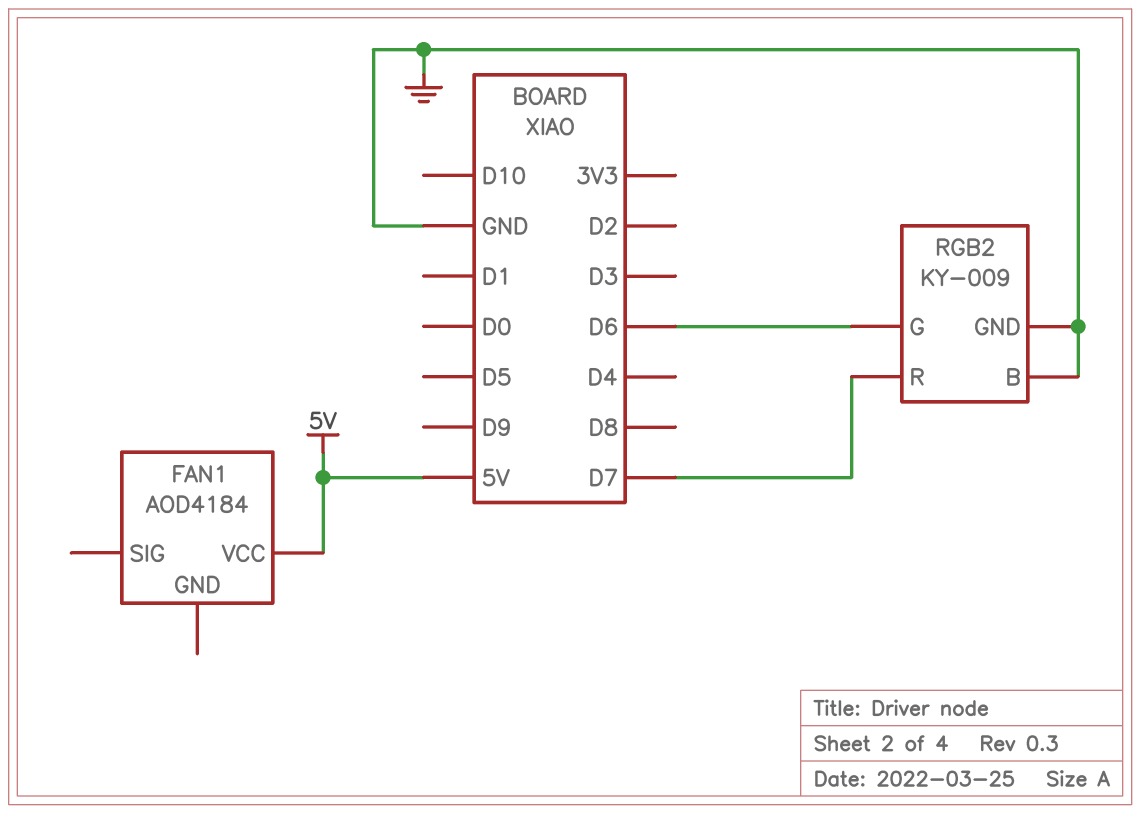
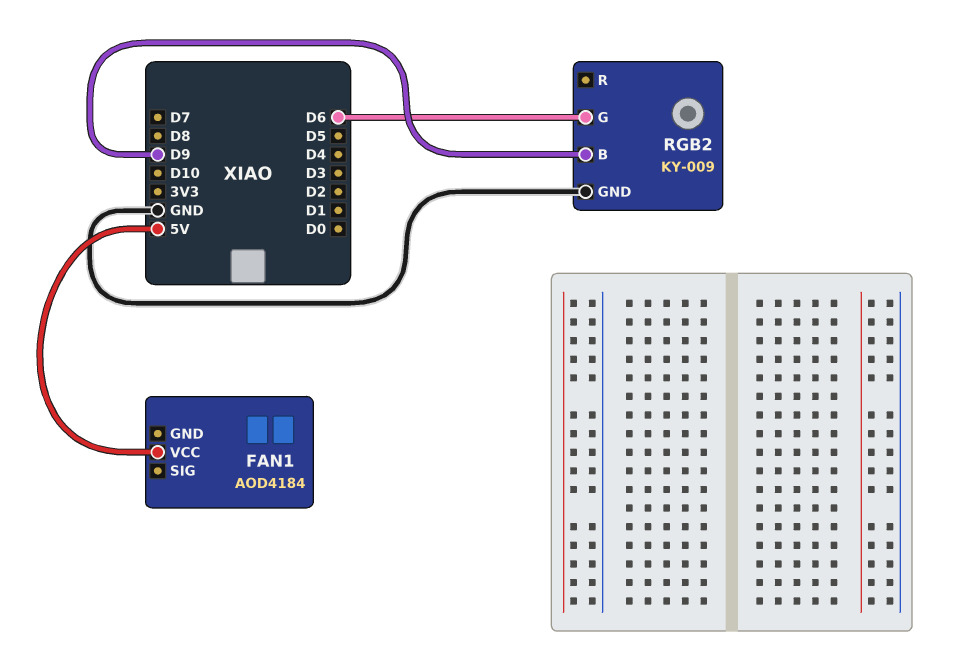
RGB2 pin B: GND -> D9
RGB2 pin R: D7 -> none

